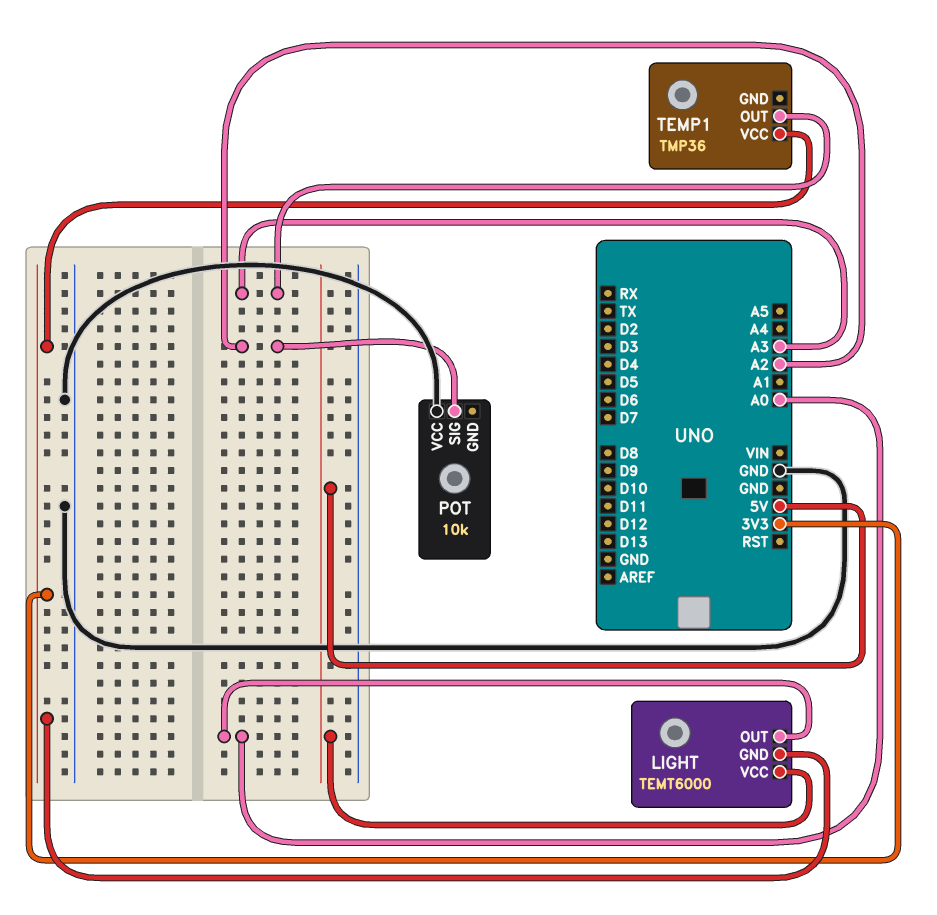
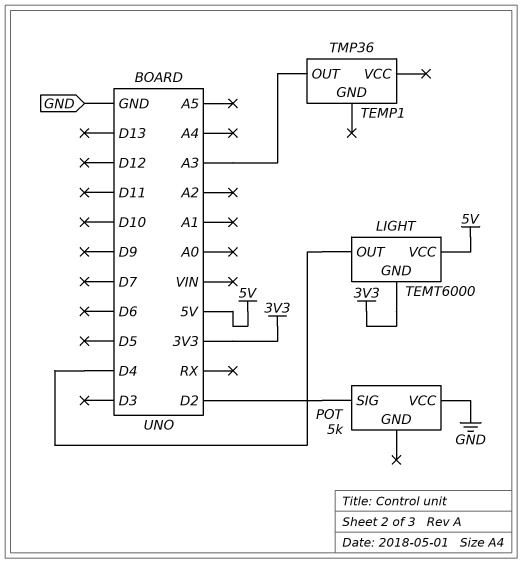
LIGHT pin OUT: A0 -> D4
POT: 10k -> 5k
POT pin SIG: A2 -> D2
TEMP1 pin VCC: 3V3 -> none

